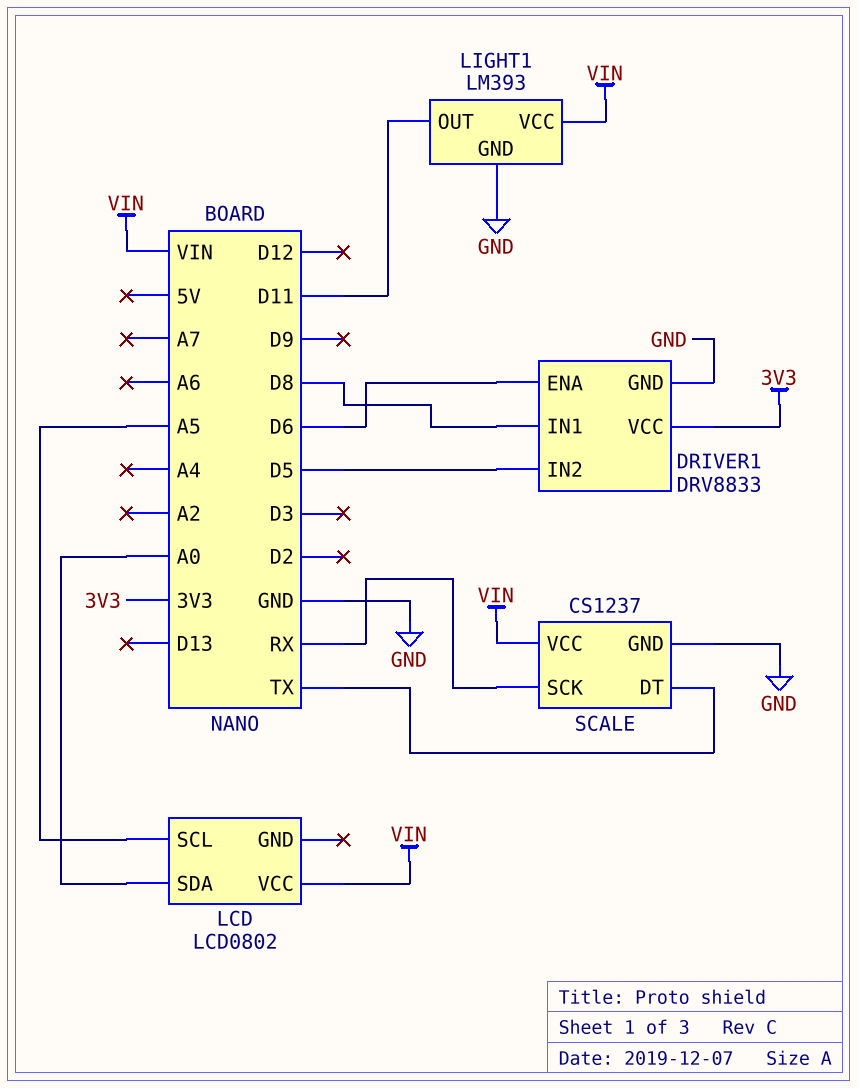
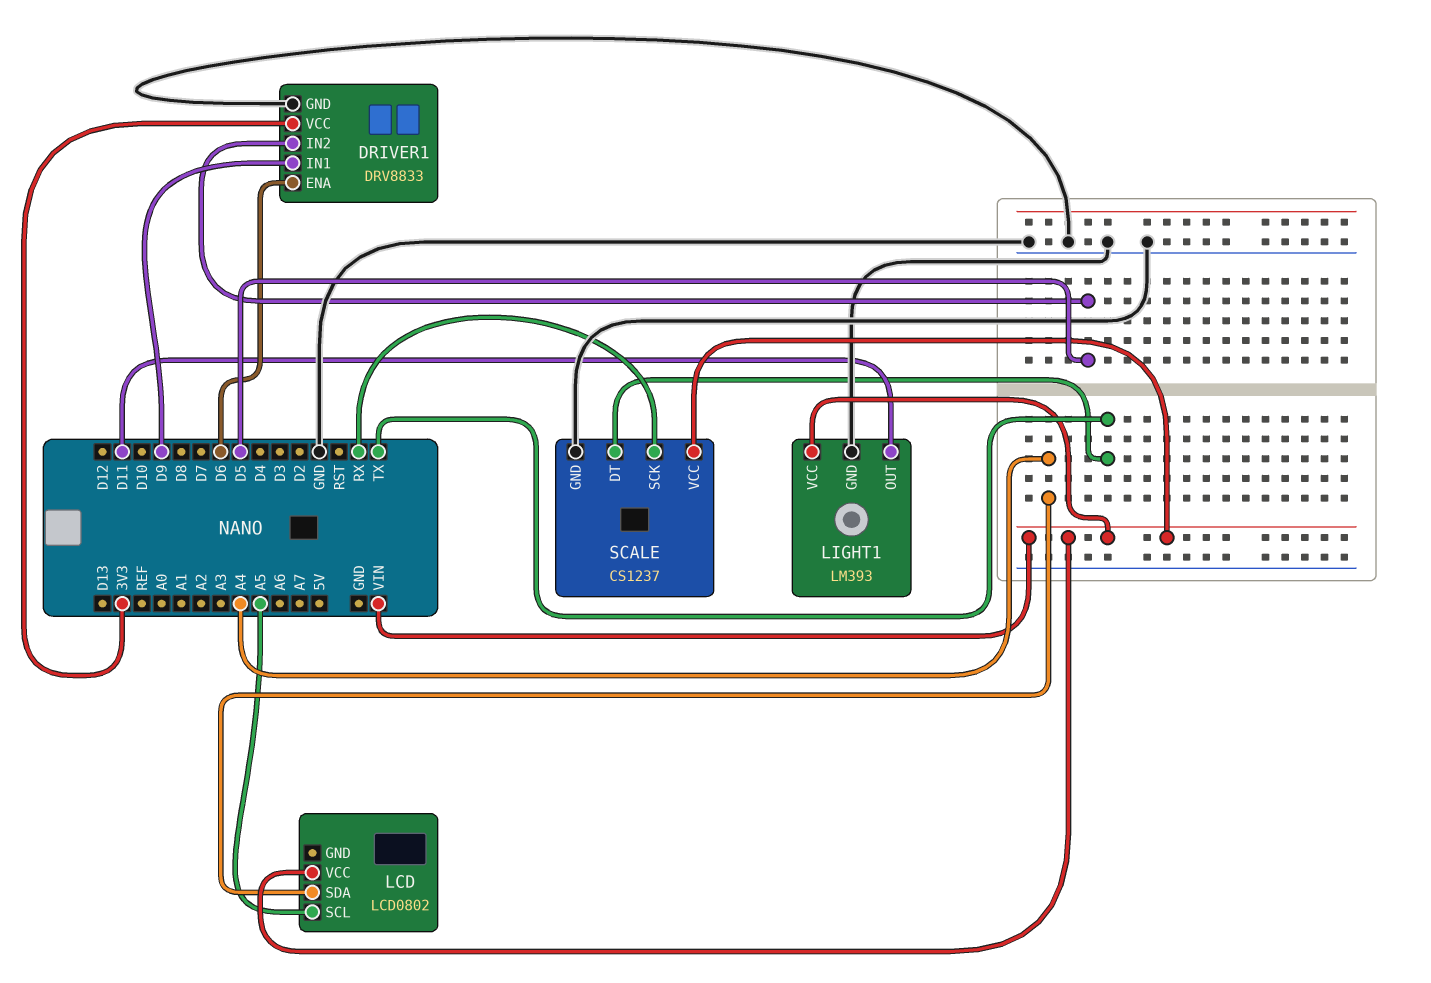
DRIVER1 pin IN1: D8 -> D9
LCD pin SDA: A0 -> A4

